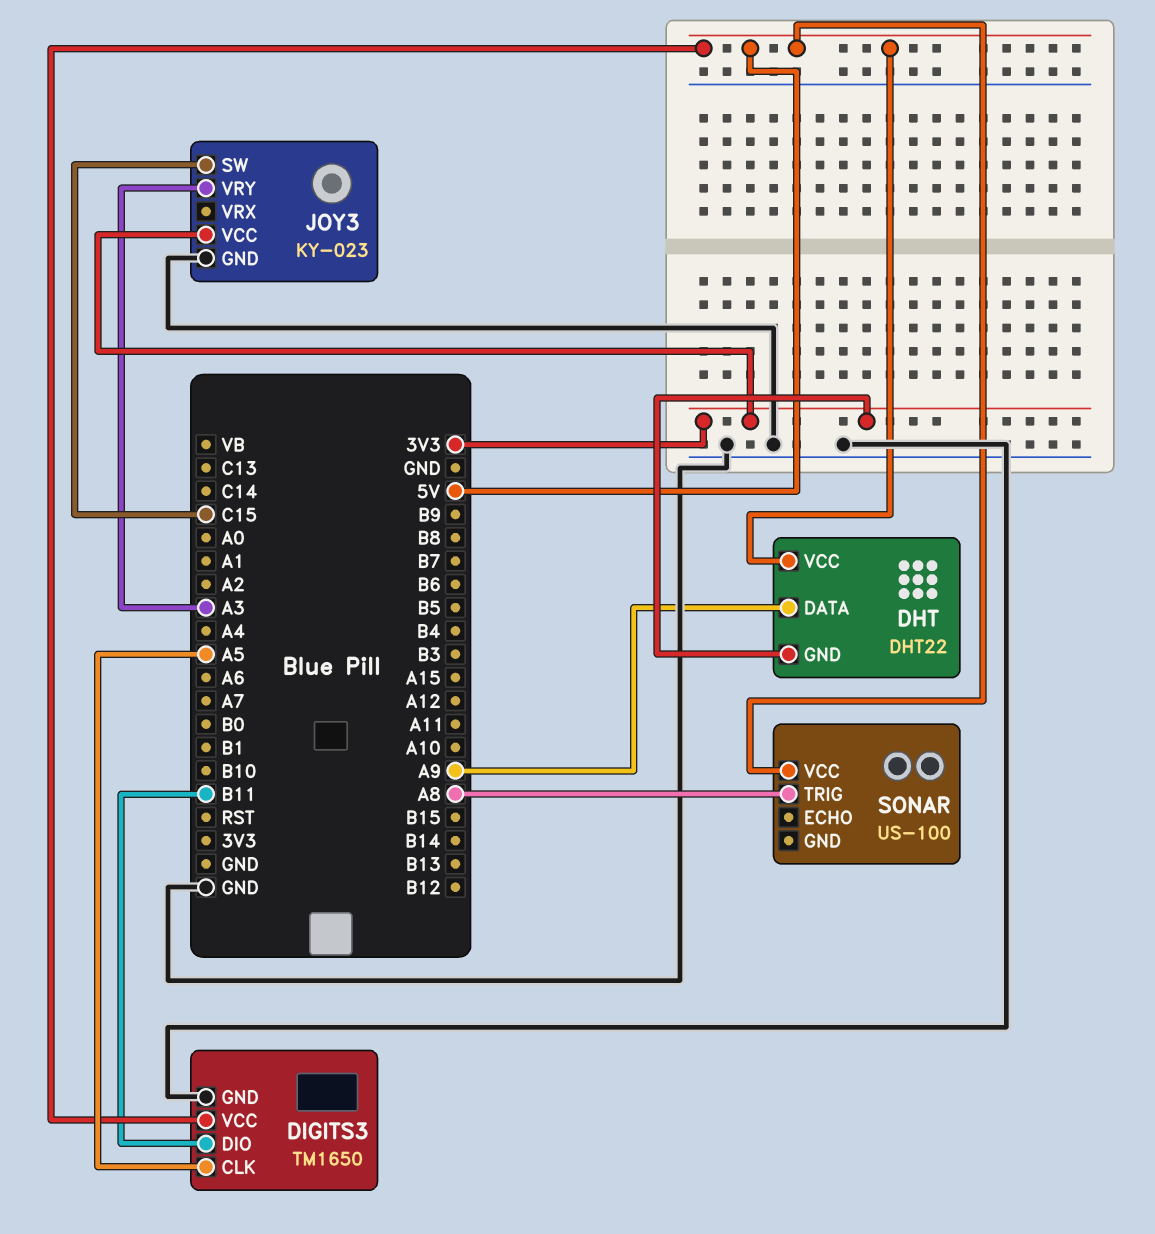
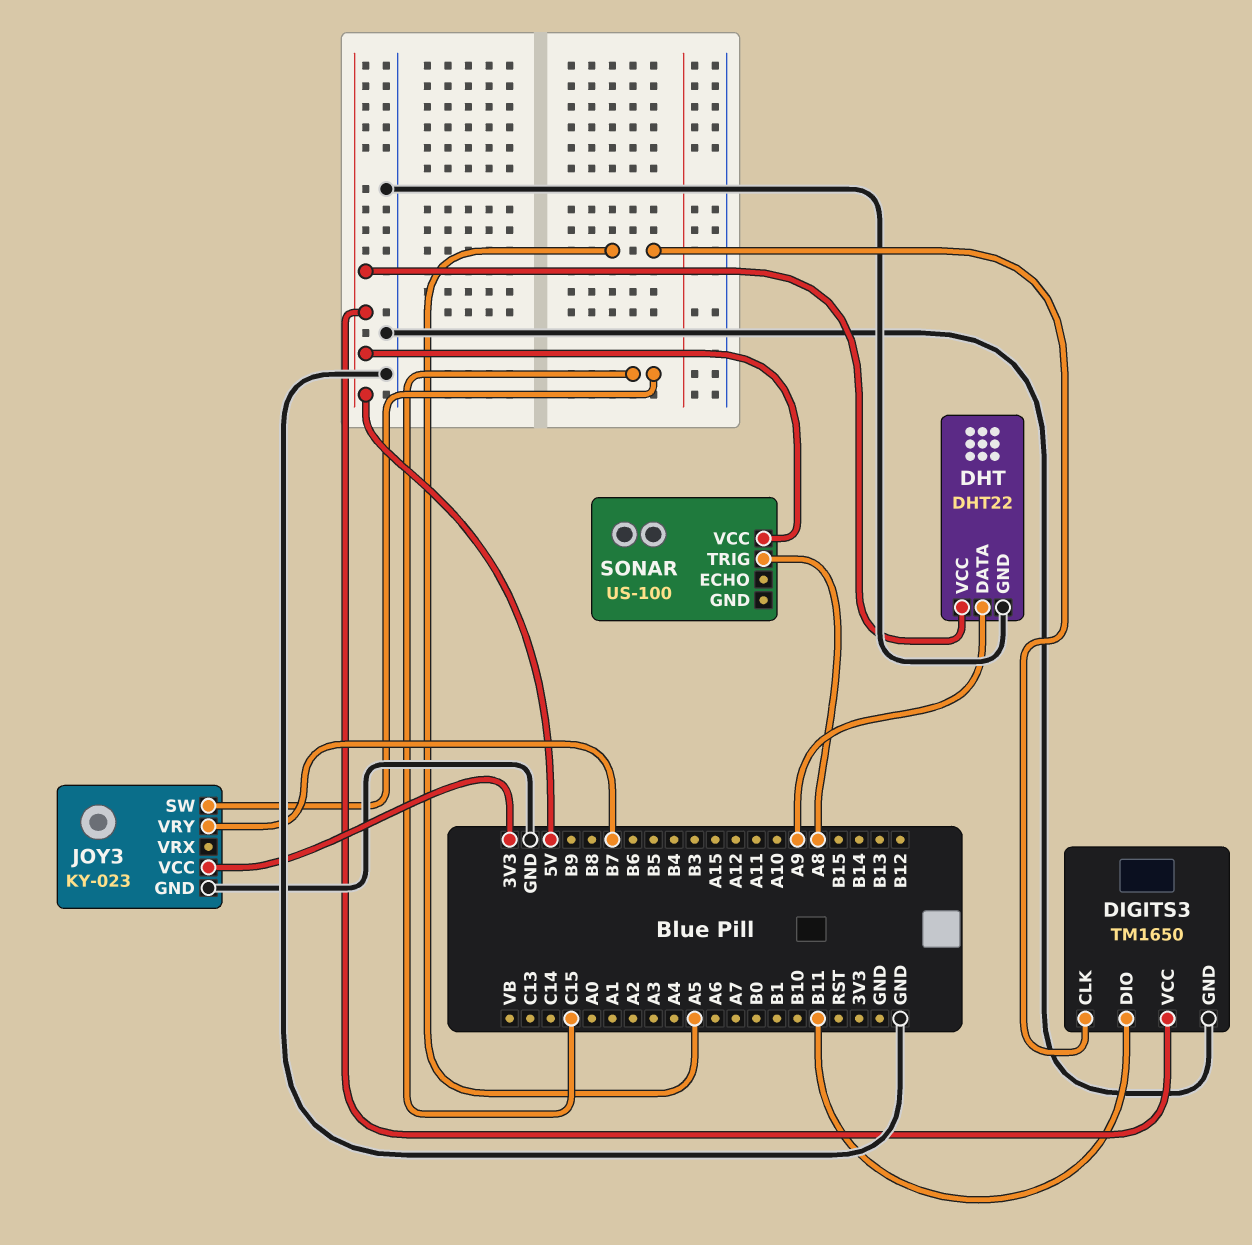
DHT pin GND: 3V3 -> GND
JOY3 pin VRY: A3 -> B7

